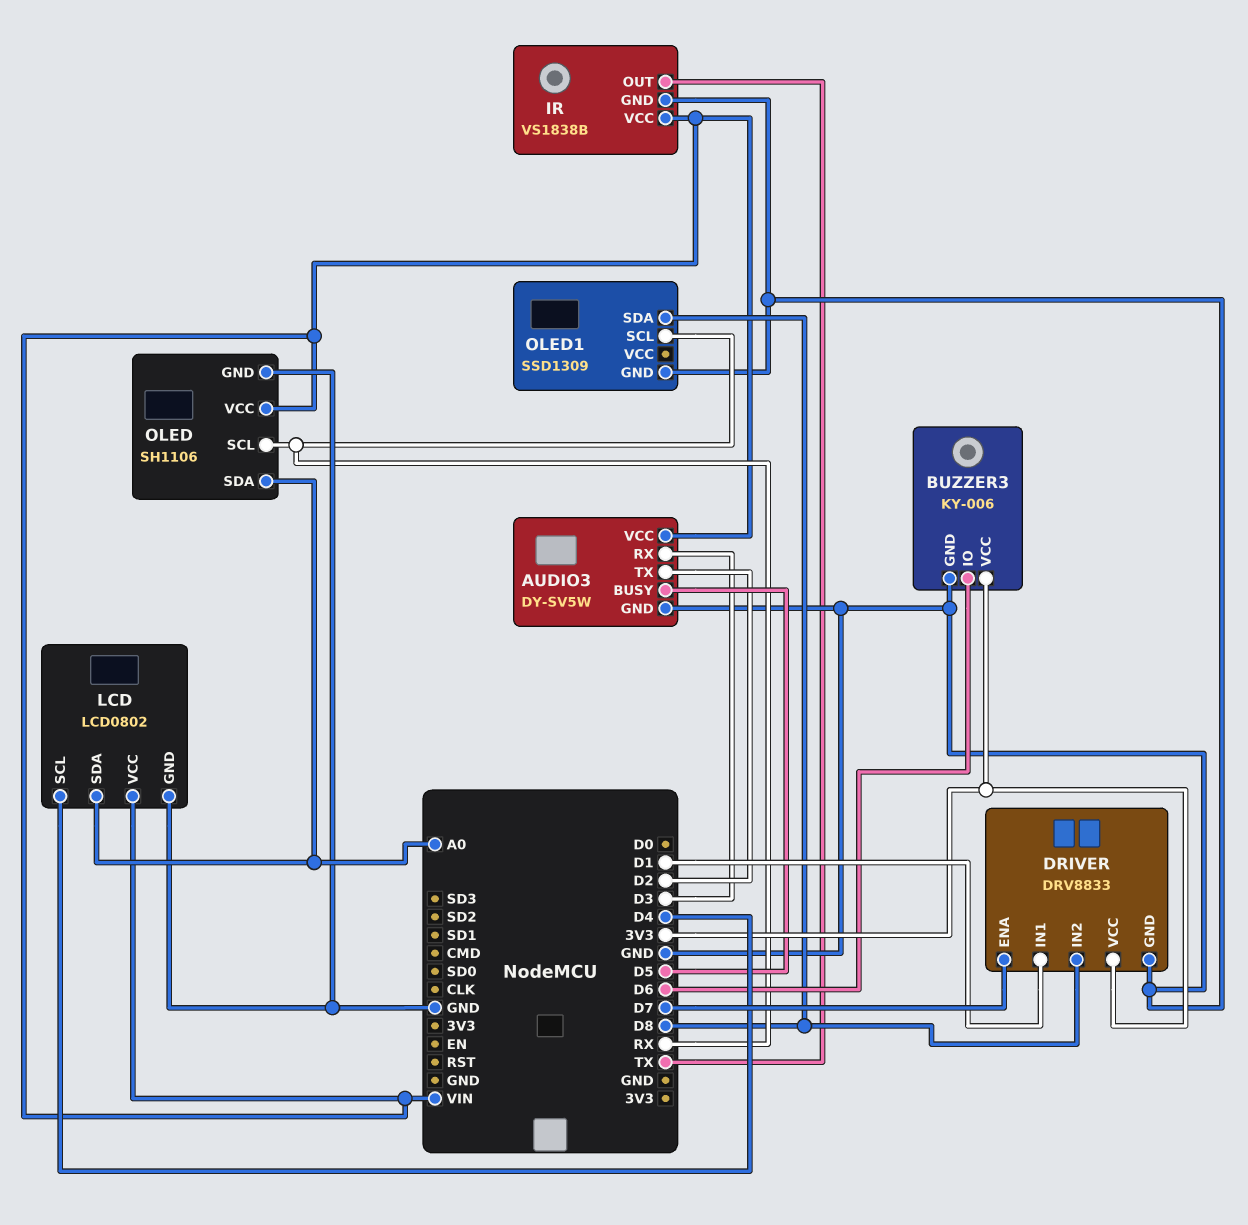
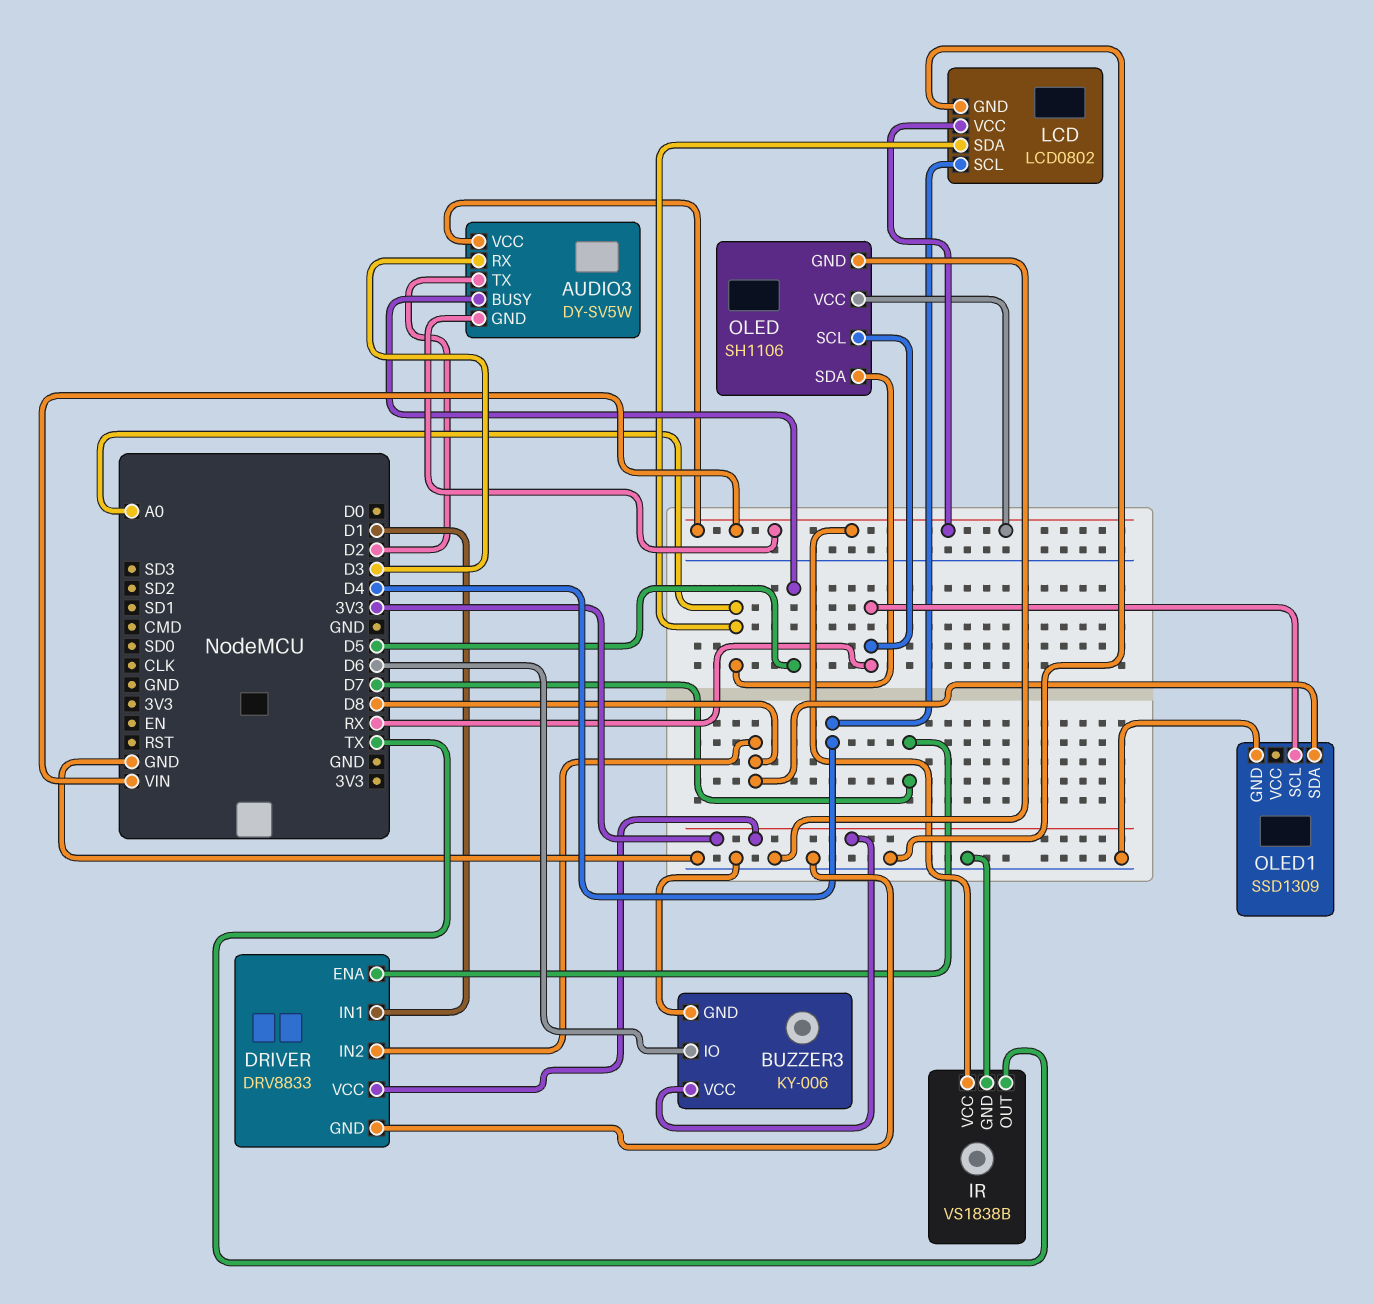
AUDIO3 pin GND: GND -> VIN

